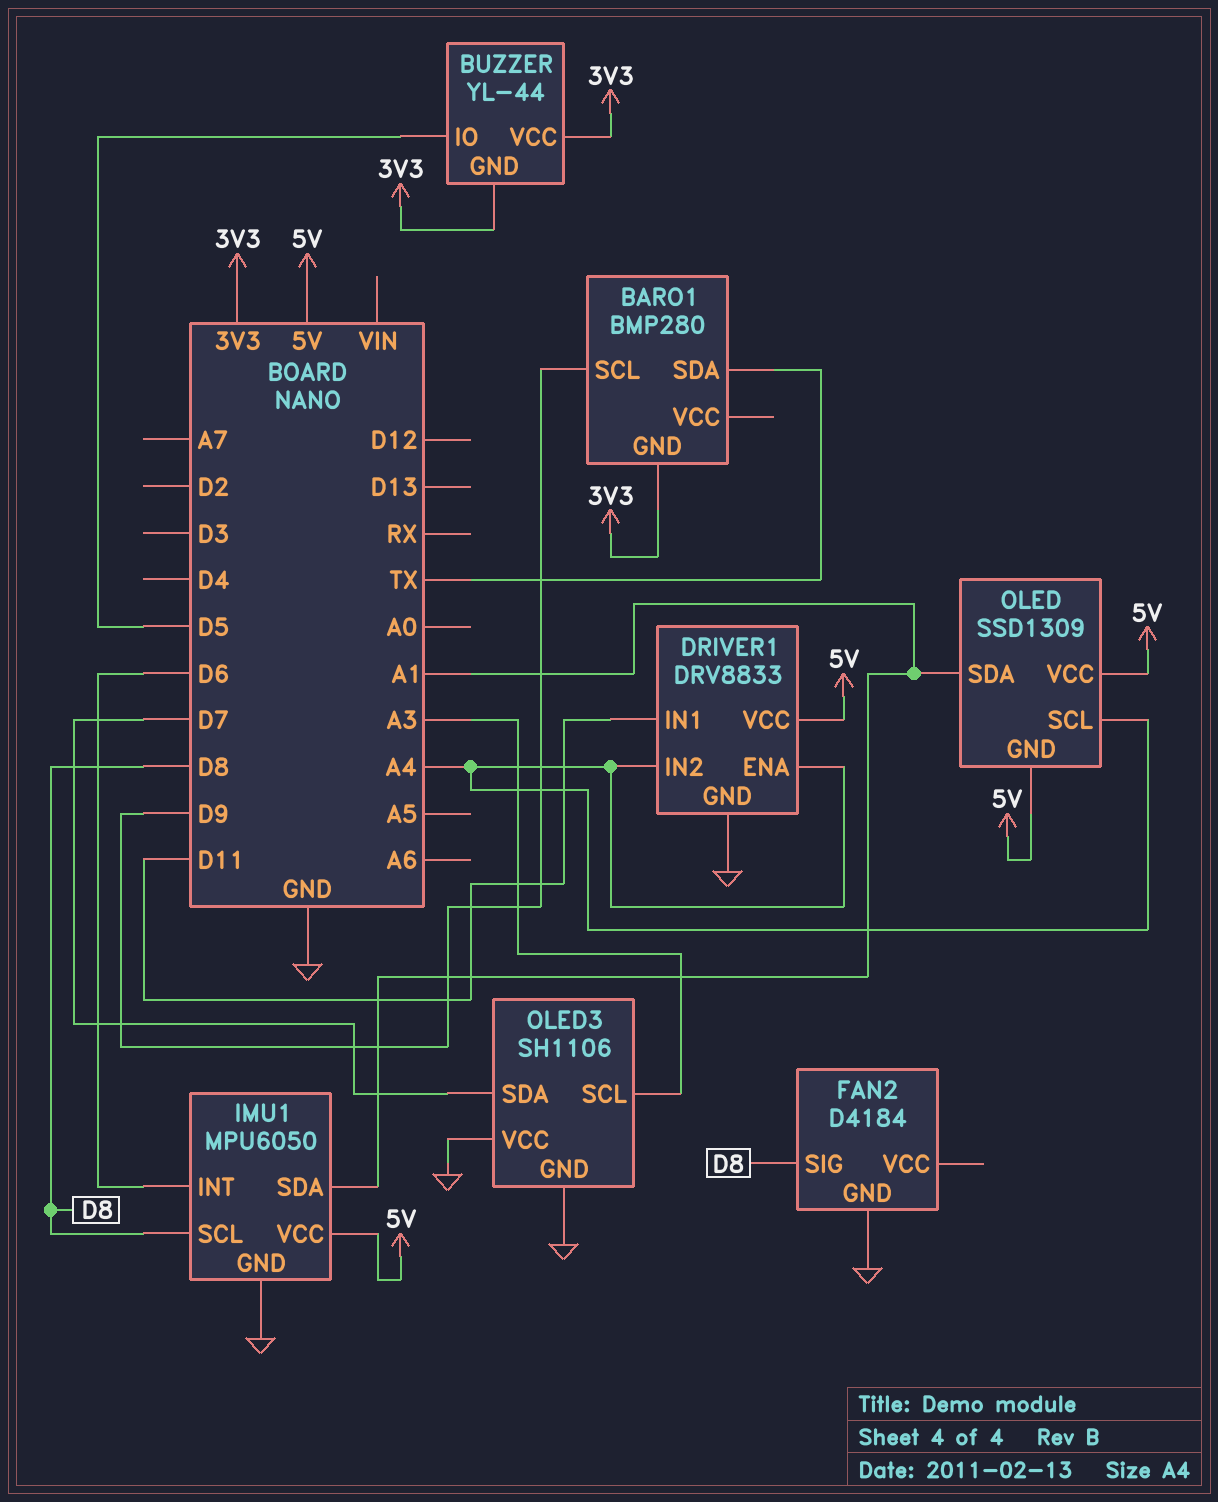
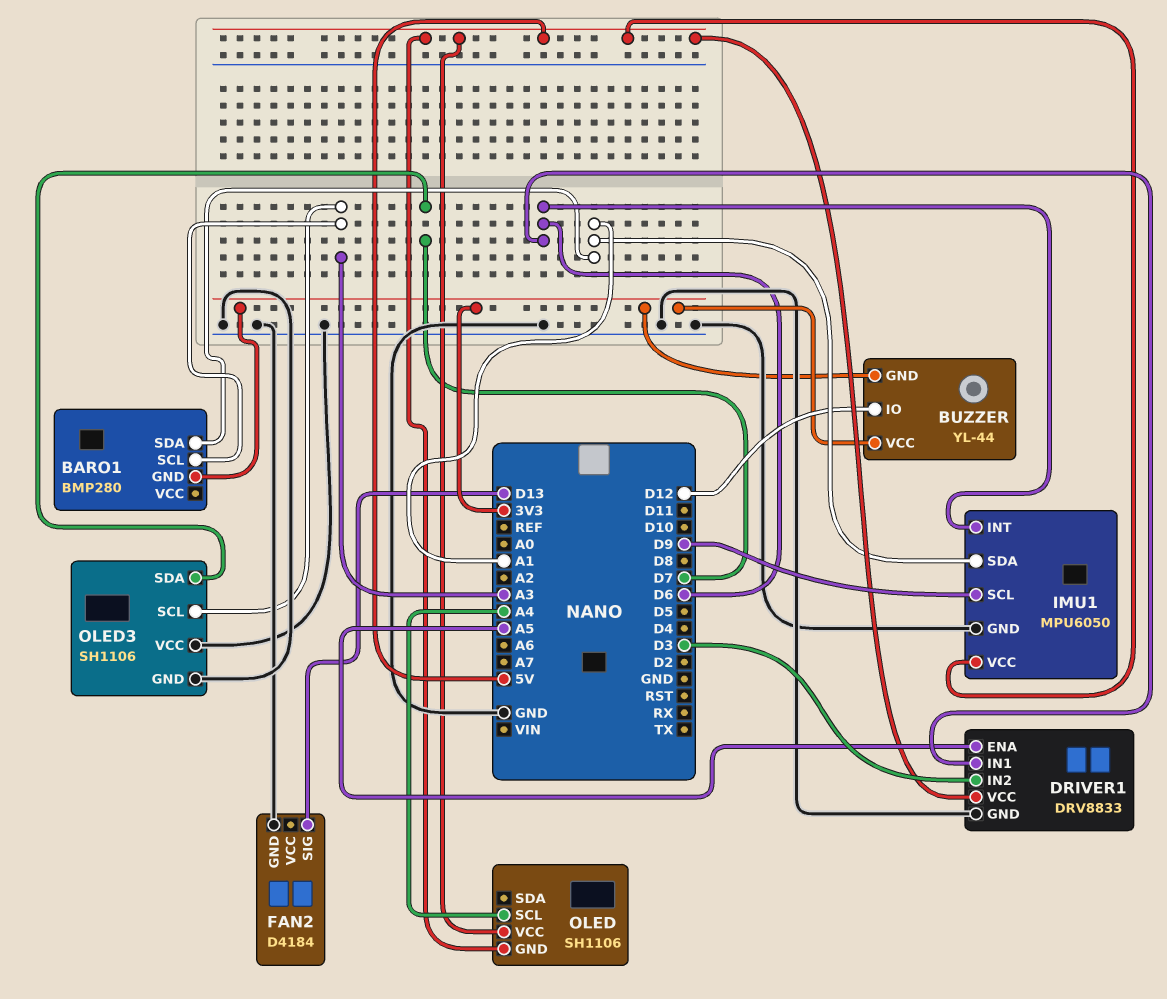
BARO1 pin SCL: D9 -> A3
BARO1 pin SDA: TX -> A1
BUZZER pin IO: D5 -> D12
DRIVER1 pin ENA: A4 -> A5
DRIVER1 pin IN1: D11 -> D6
DRIVER1 pin IN2: A4 -> D3
FAN2 pin SIG: D8 -> D13
IMU1 pin SCL: D8 -> D9
OLED: SSD1309 -> SH1106
OLED pin SDA: A1 -> none

